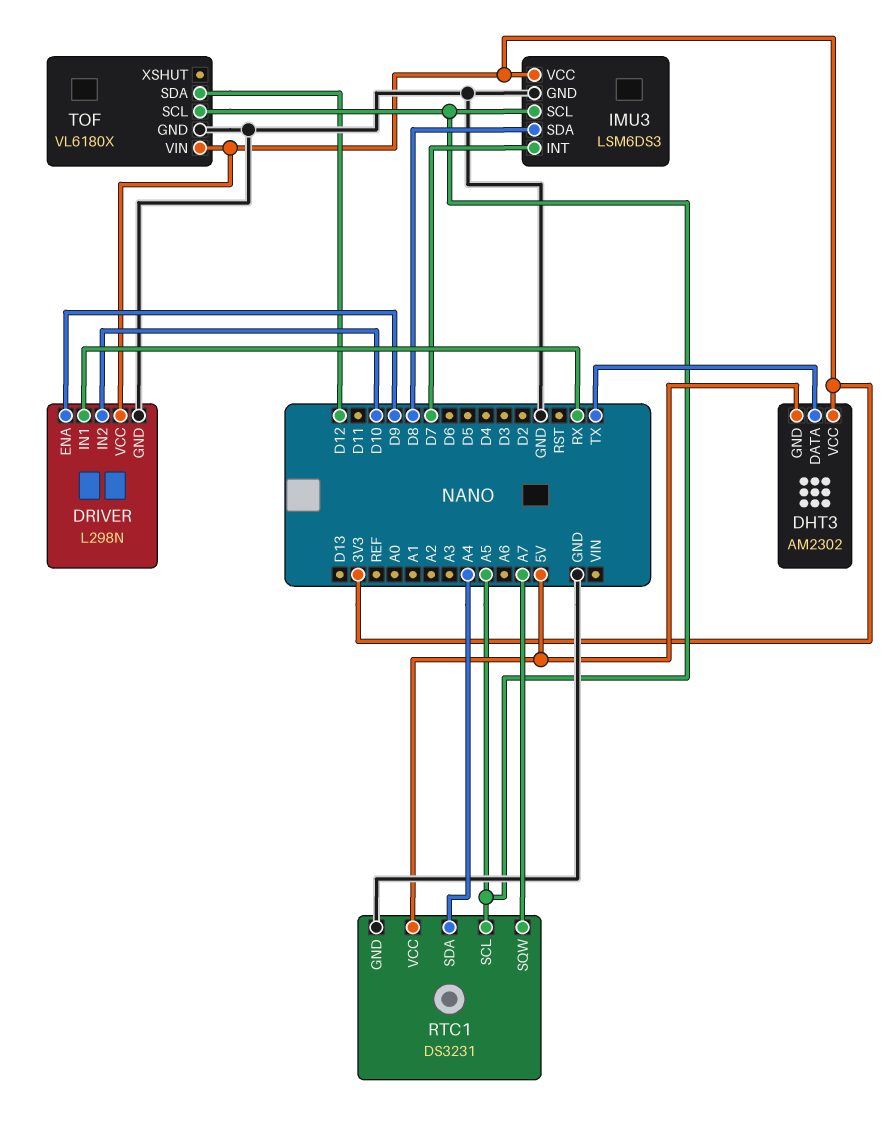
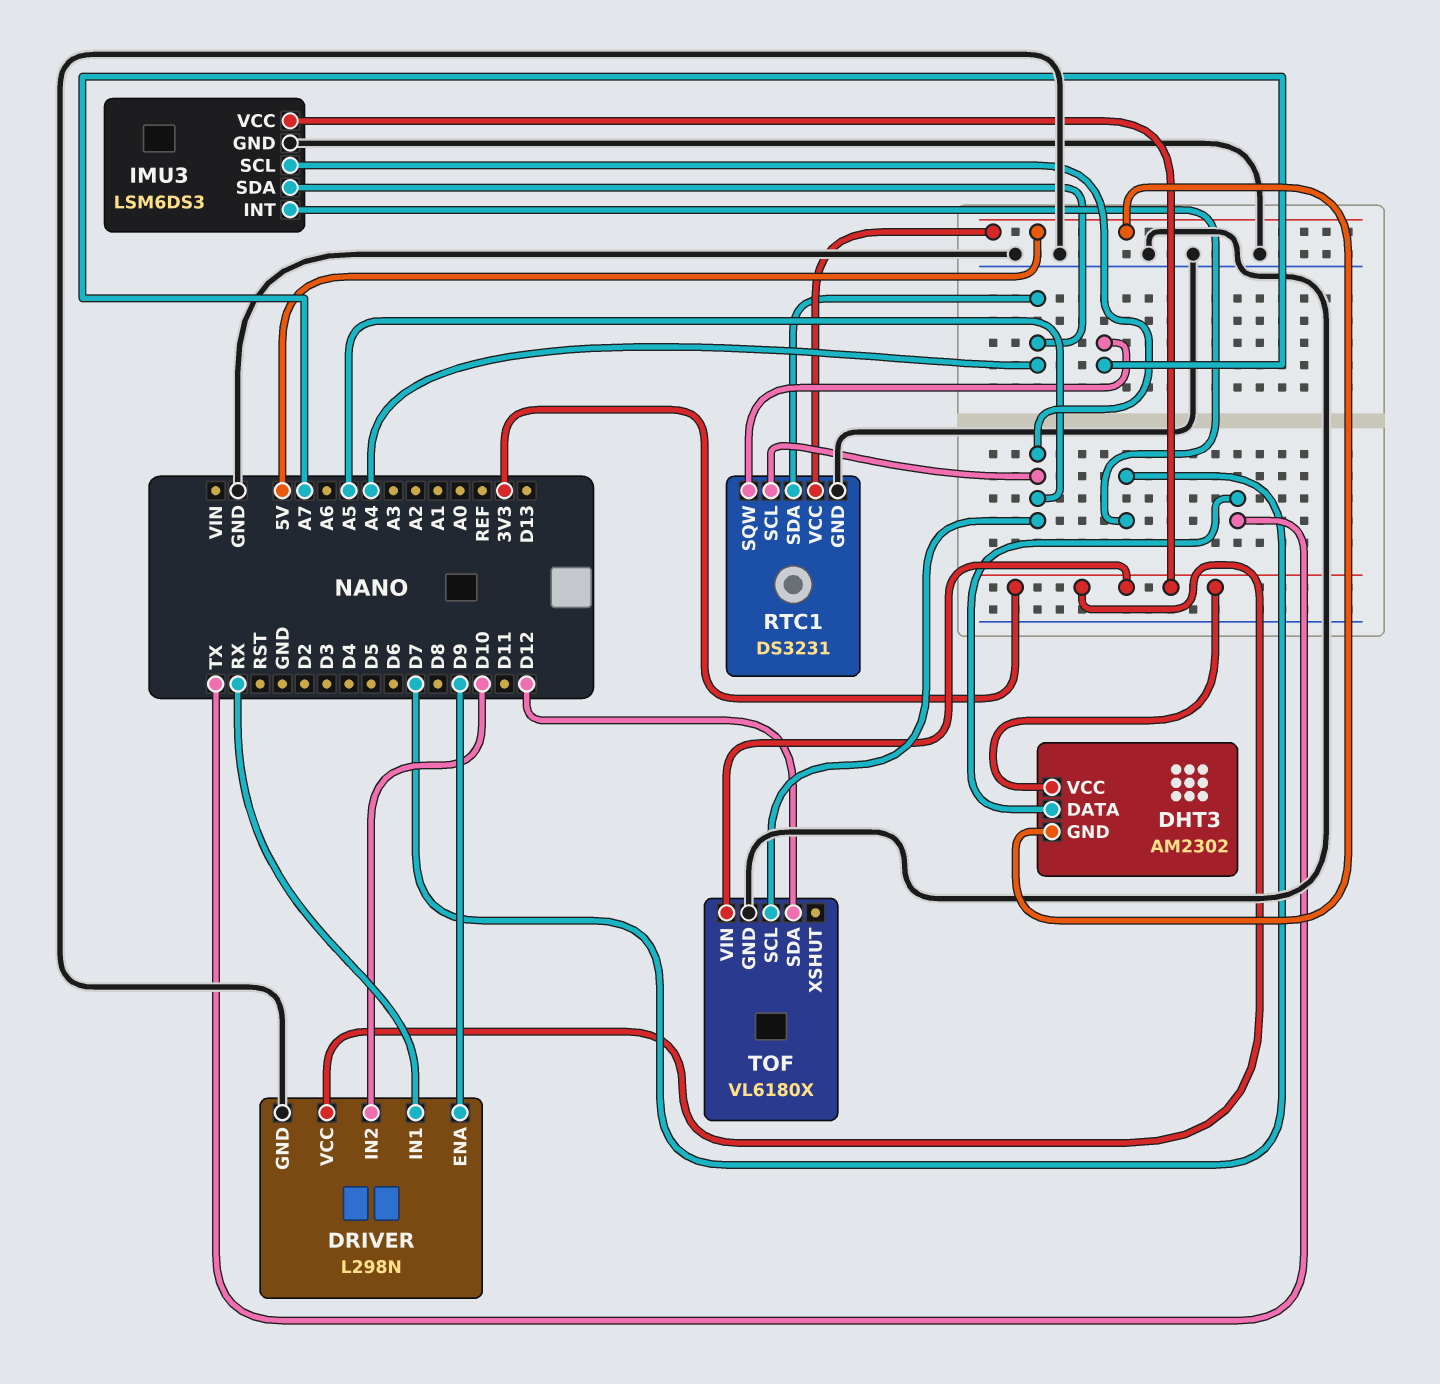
IMU3 pin SDA: D8 -> A4

